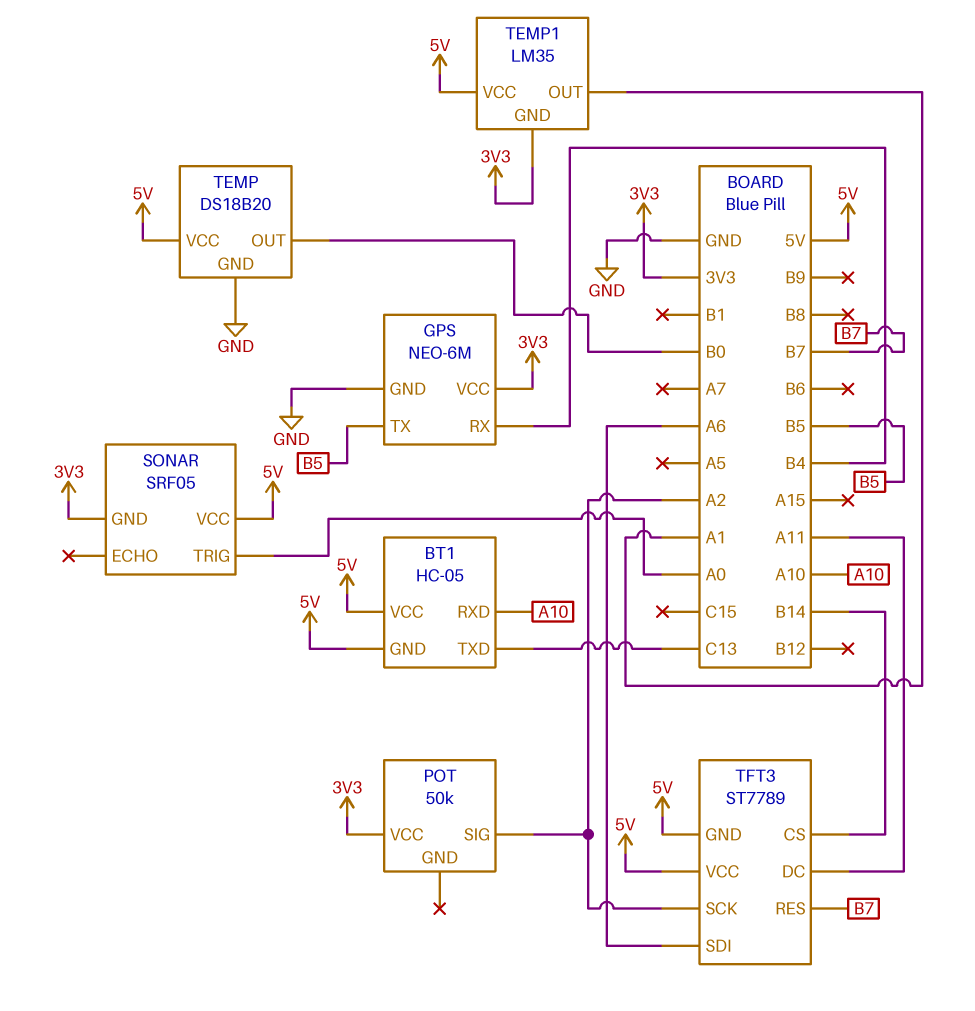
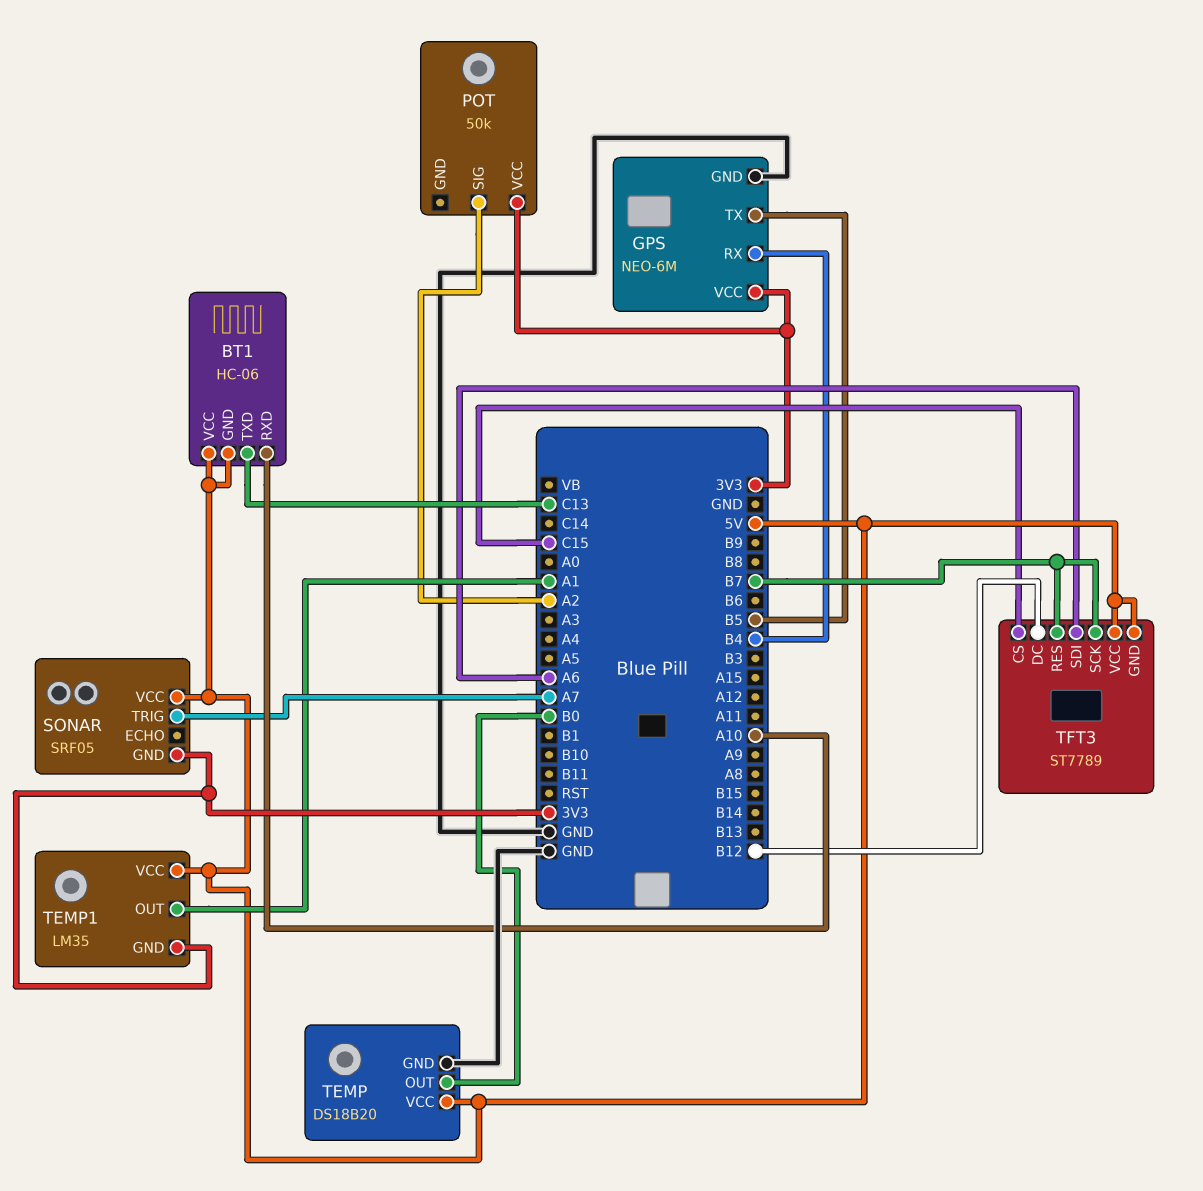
BT1: HC-05 -> HC-06
SONAR pin TRIG: A0 -> A7
TFT3 pin CS: B14 -> C15
TFT3 pin DC: A11 -> B12
TFT3 pin SCK: A2 -> B7

